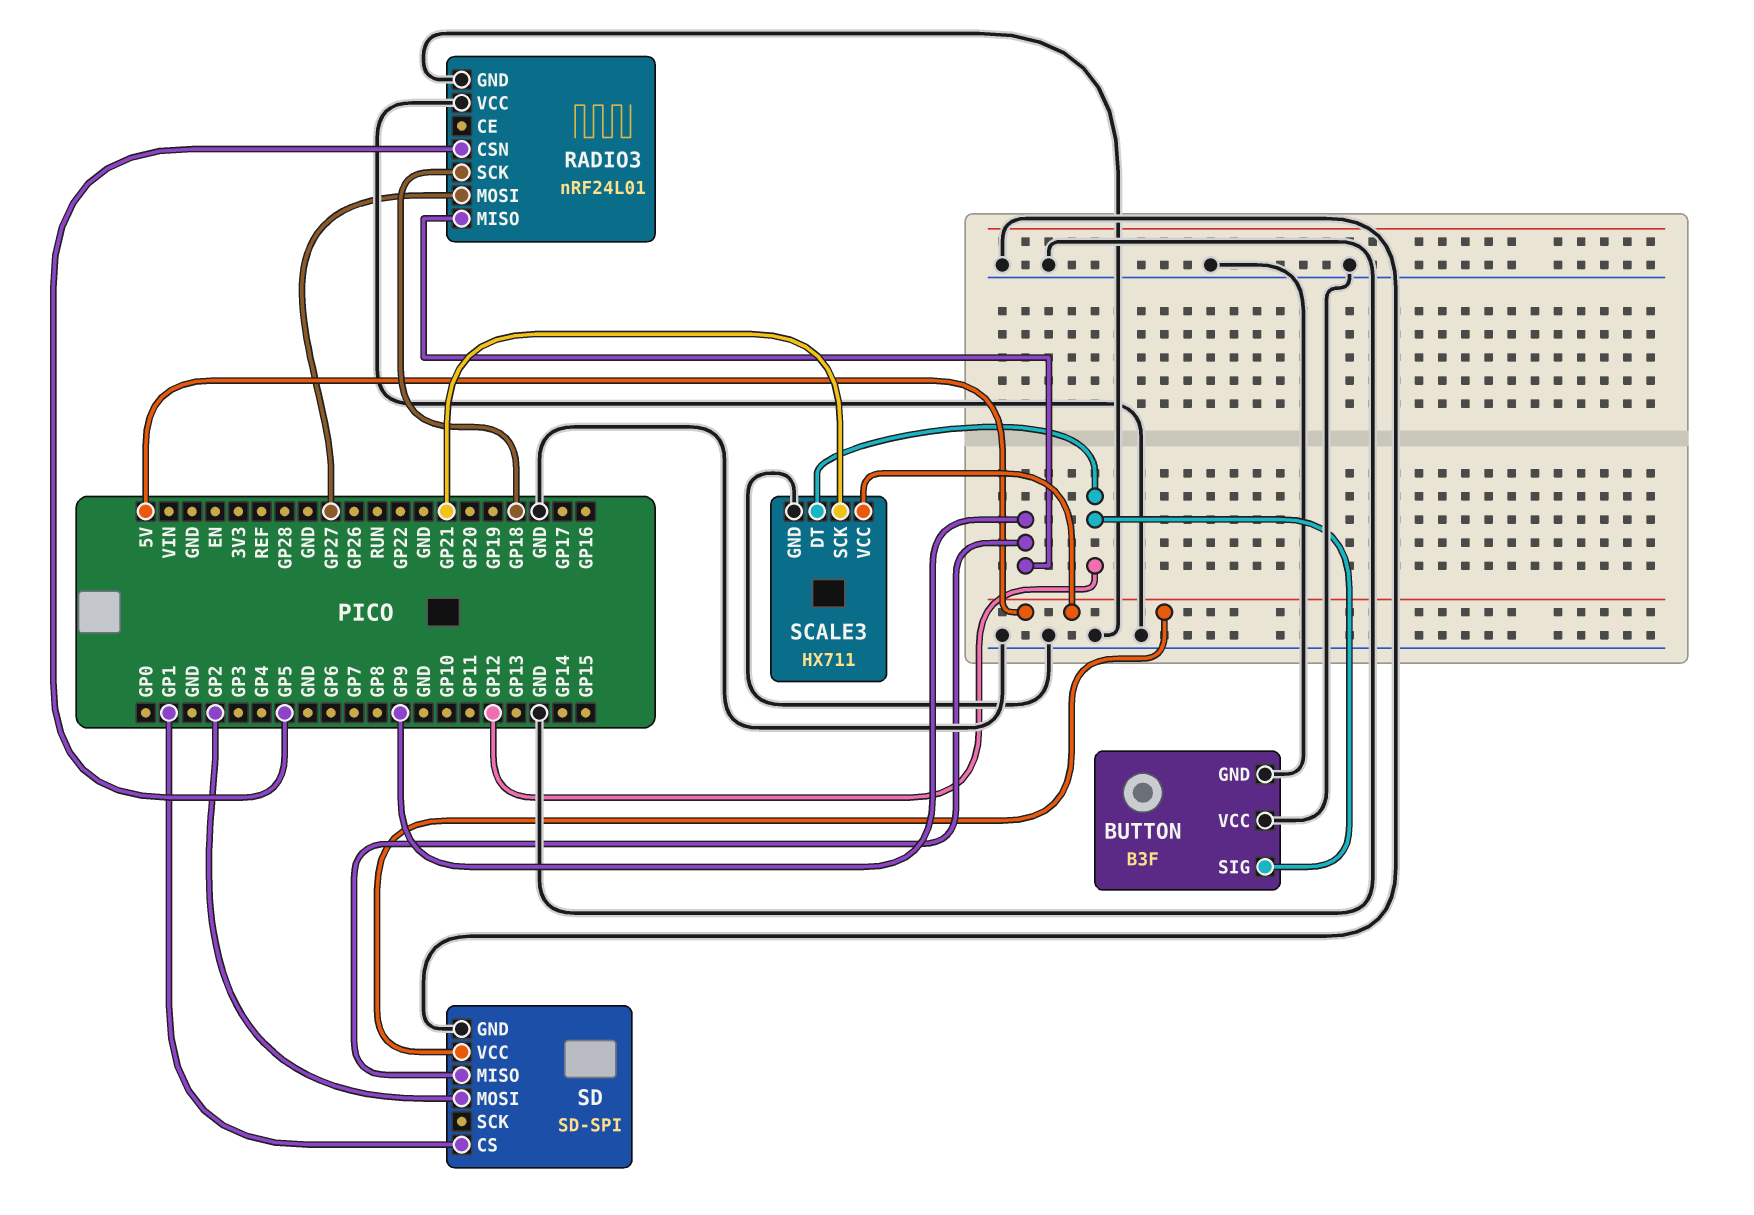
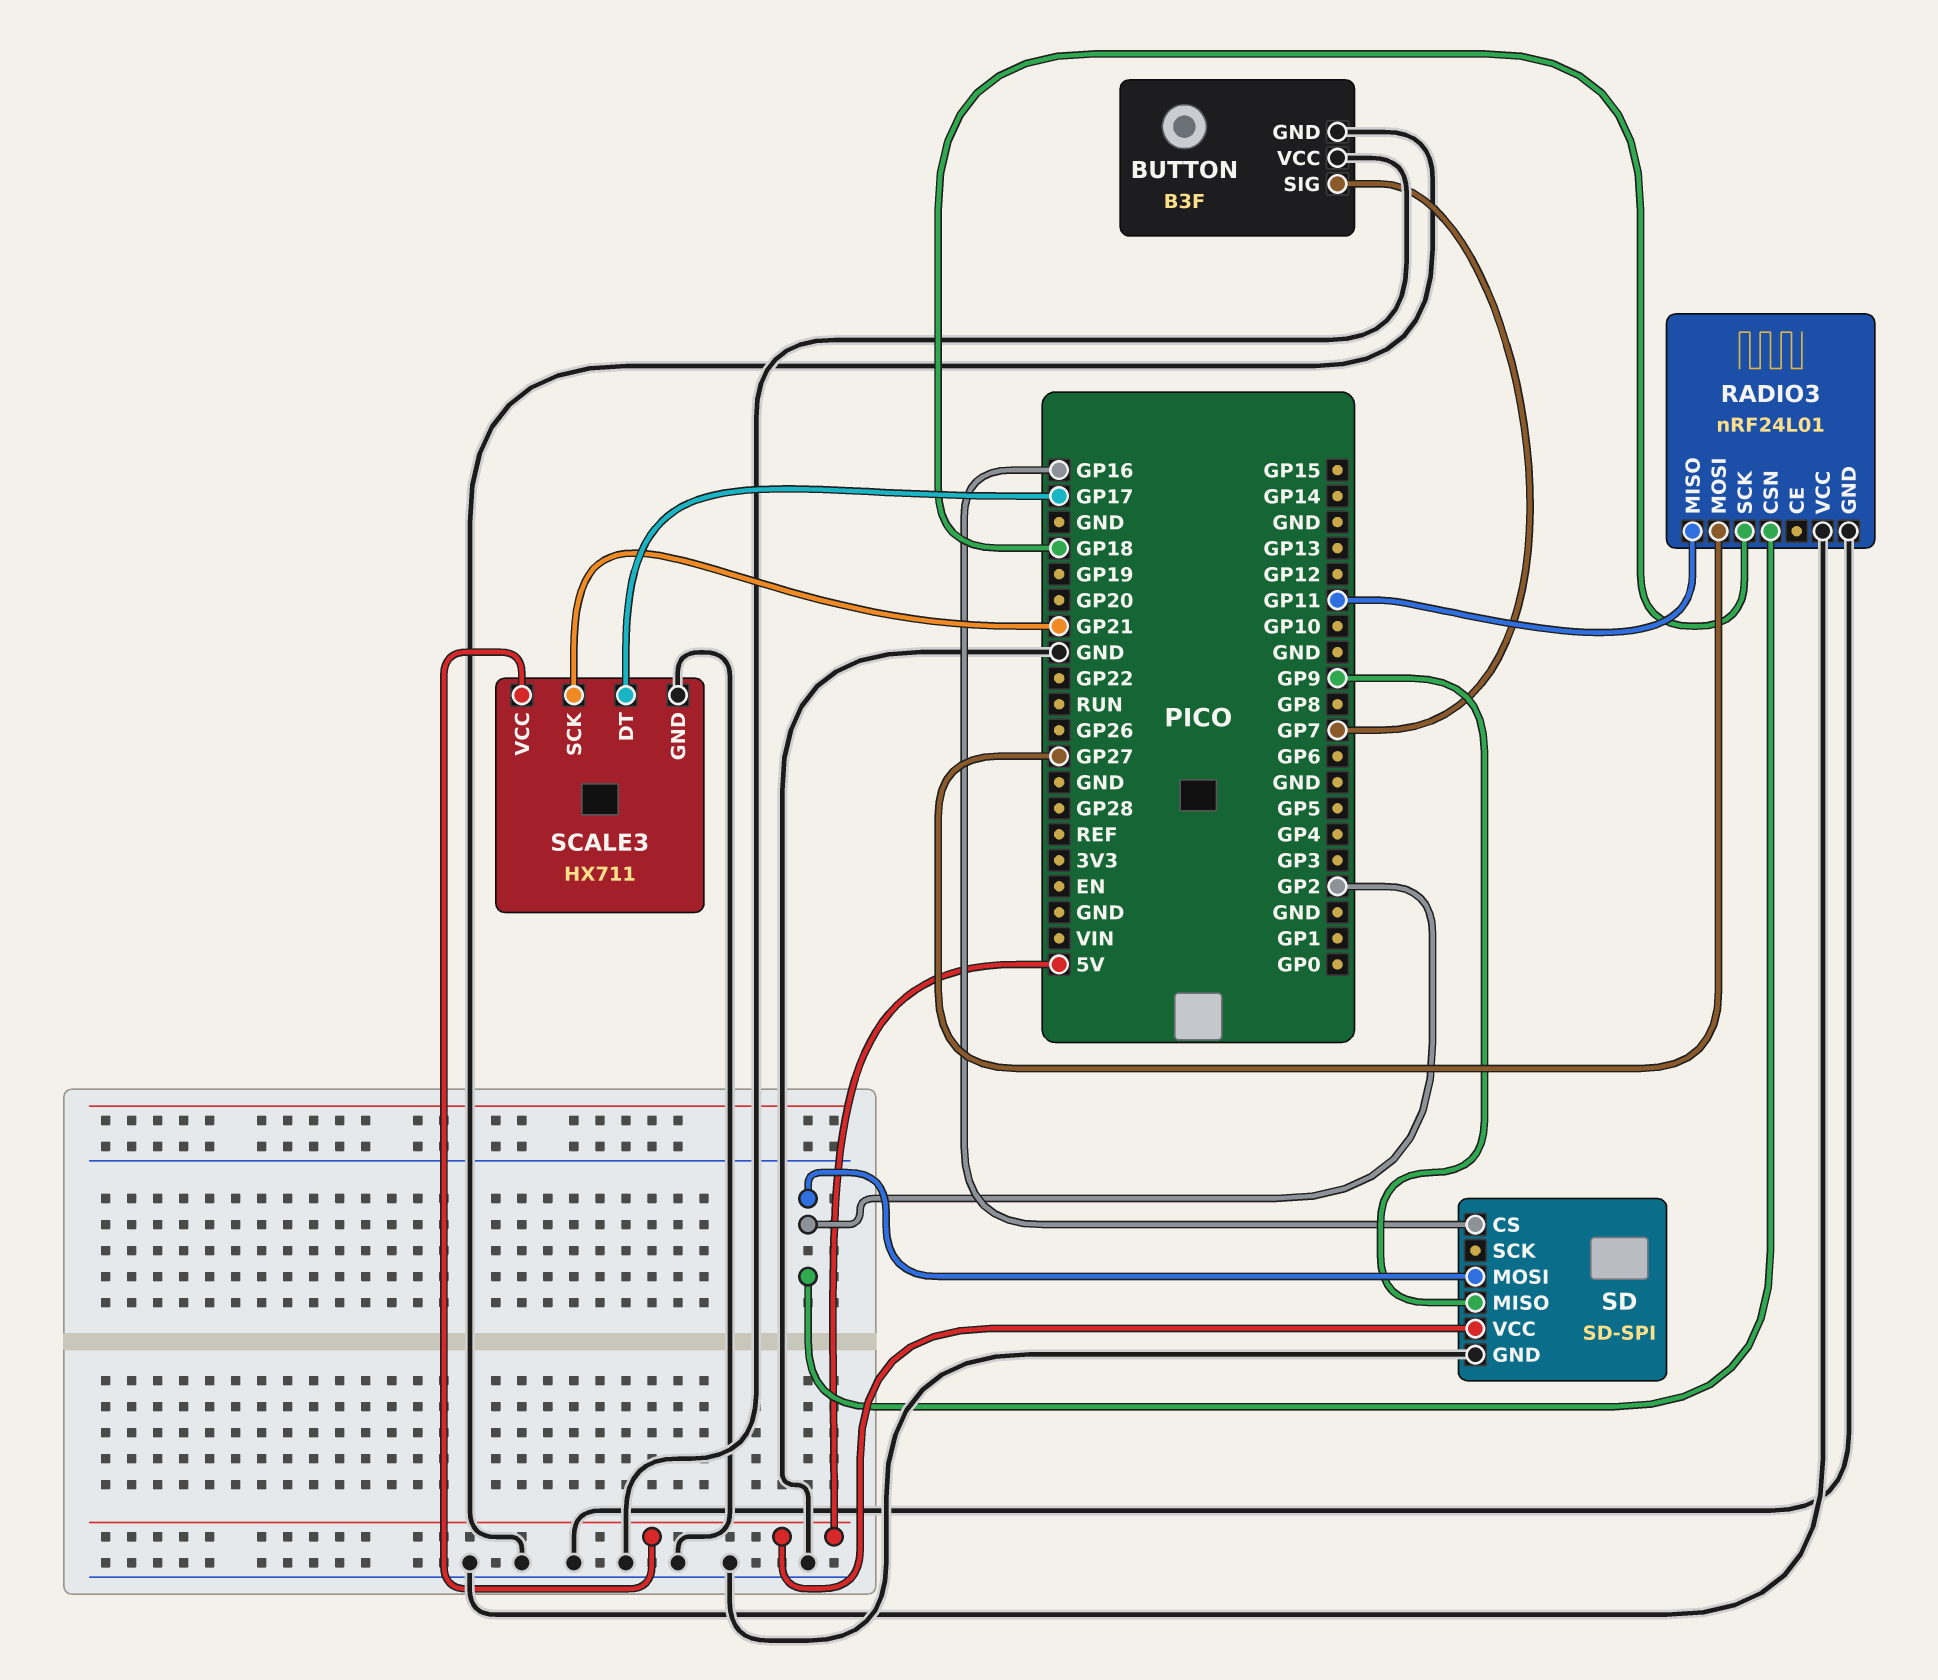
BUTTON pin SIG: GP12 -> GP7
RADIO3 pin CSN: GP5 -> GP2
RADIO3 pin MISO: GP9 -> GP11
SCALE3 pin DT: GP12 -> GP17
SD pin CS: GP1 -> GP16

